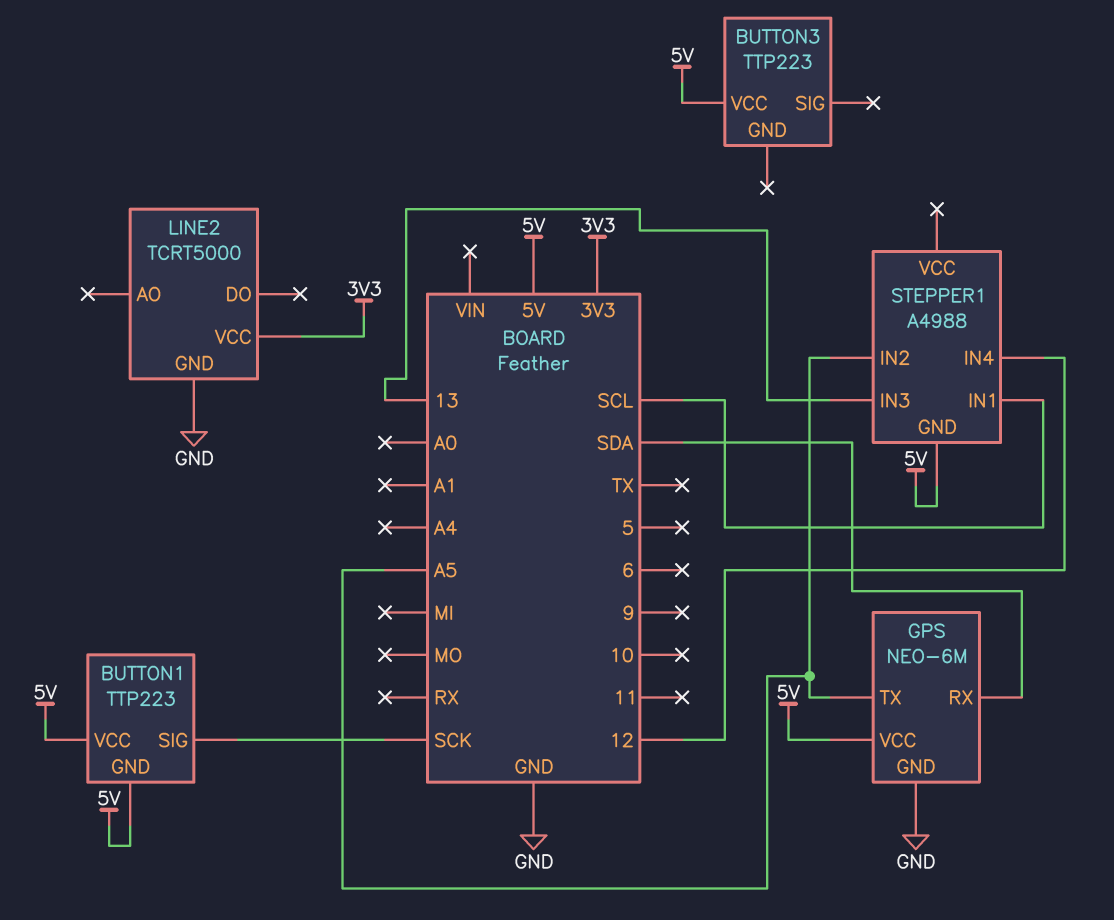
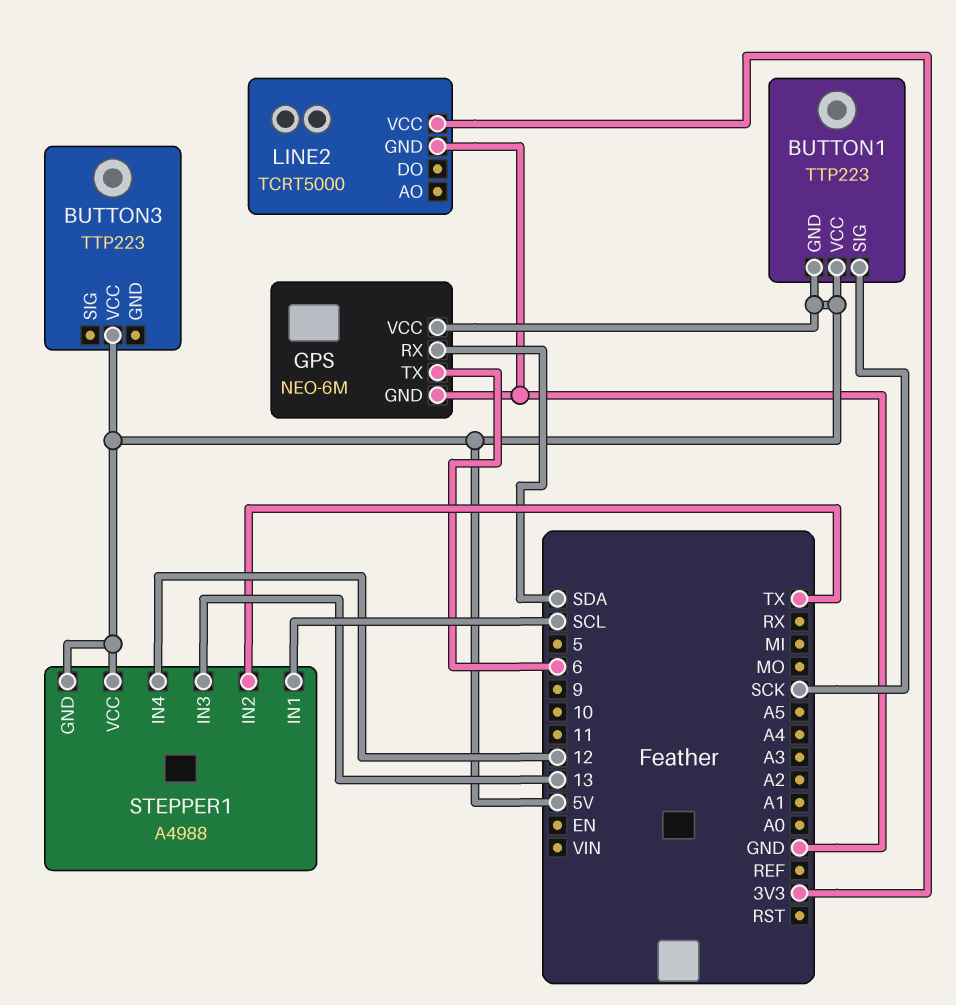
GPS pin TX: A5 -> 6
STEPPER1 pin IN2: A5 -> TX
STEPPER1 pin VCC: none -> 5V

